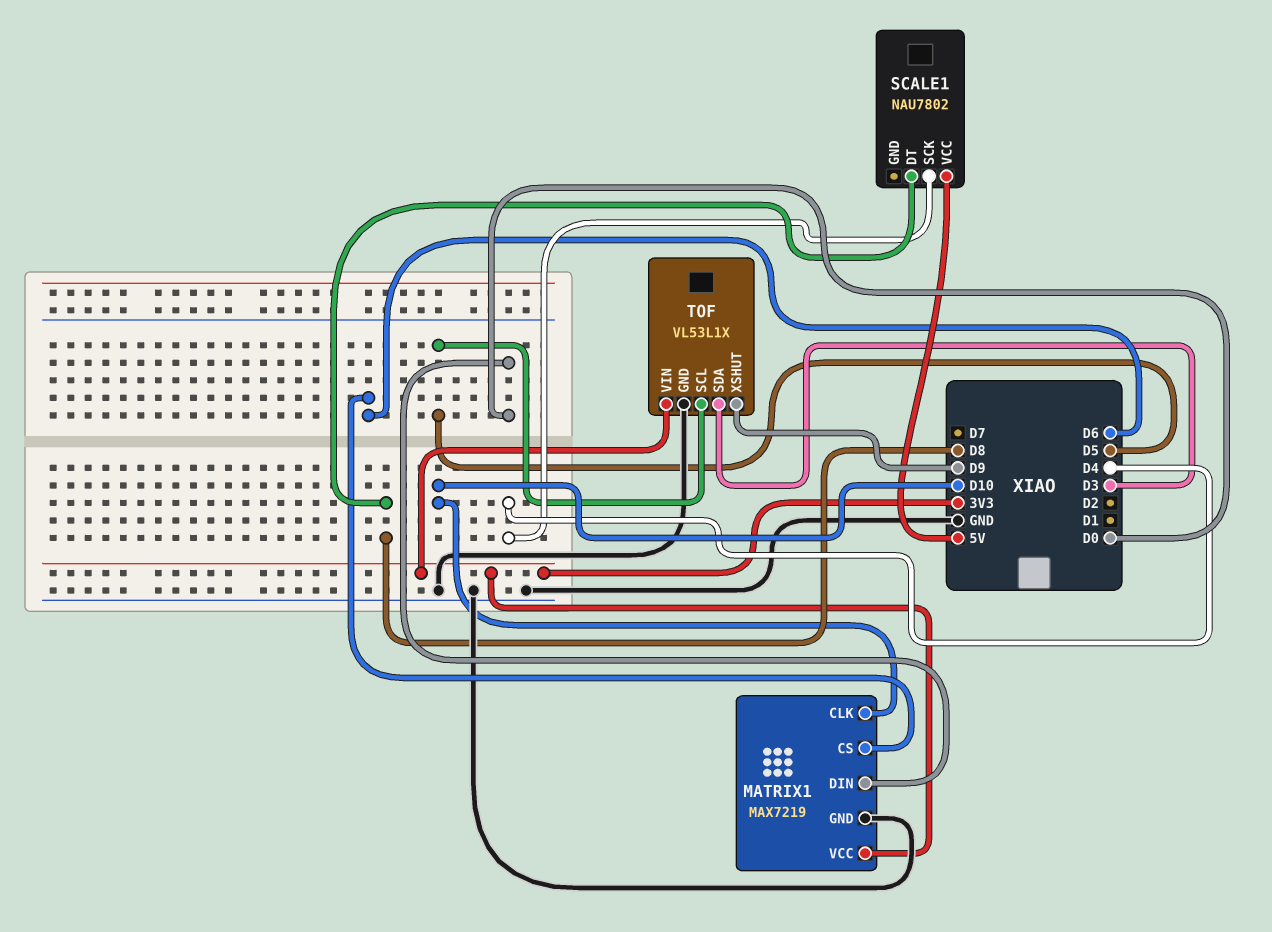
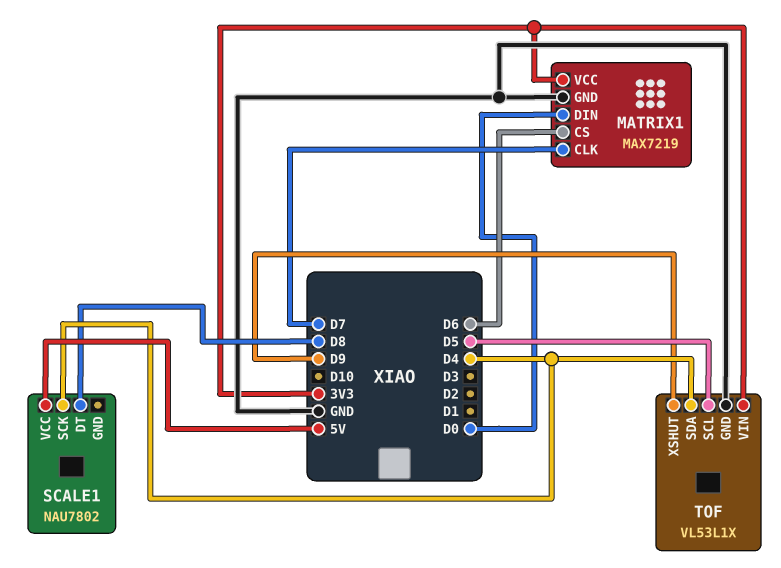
MATRIX1 pin CLK: D10 -> D7
TOF pin SDA: D3 -> D4

